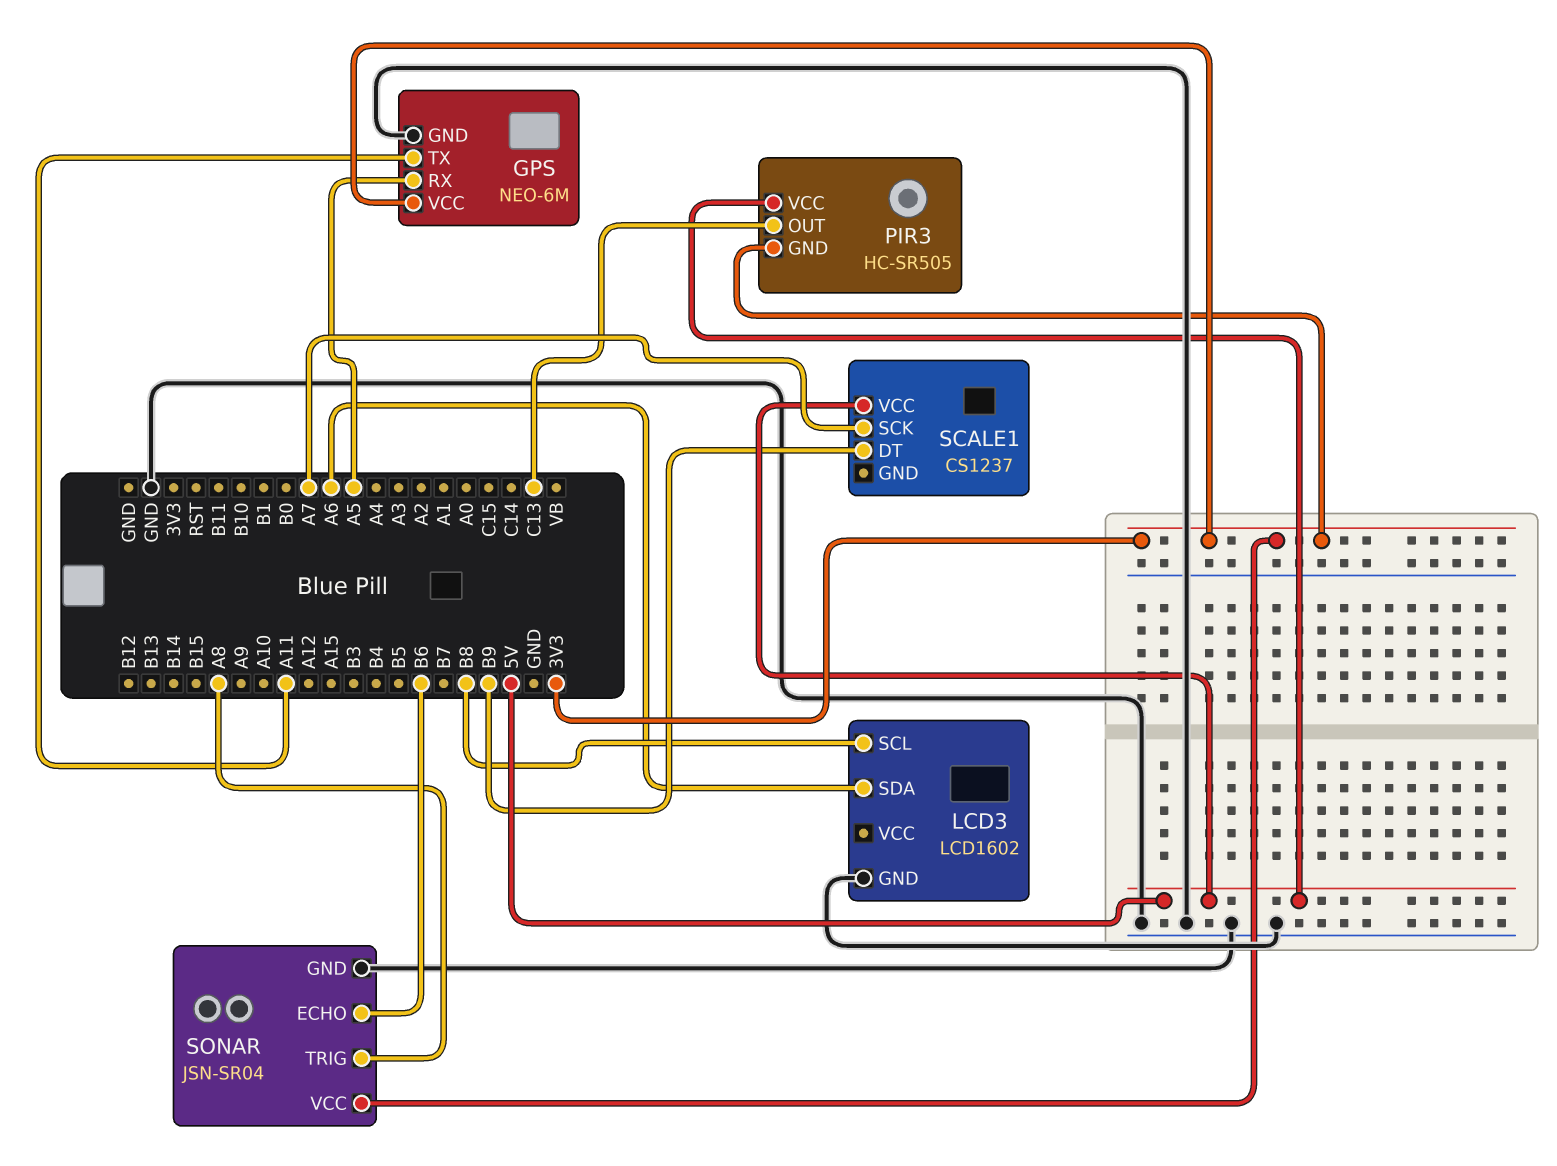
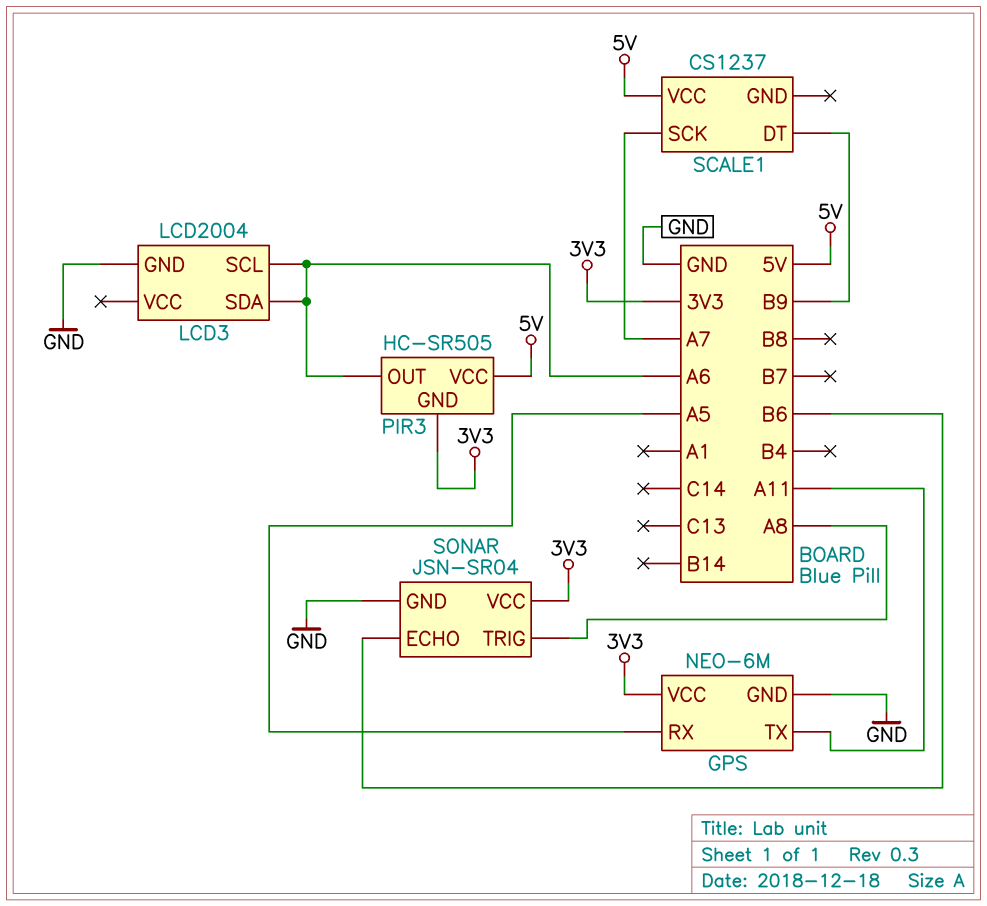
LCD3: LCD1602 -> LCD2004
LCD3 pin SCL: B8 -> A6
PIR3 pin OUT: C13 -> A6

